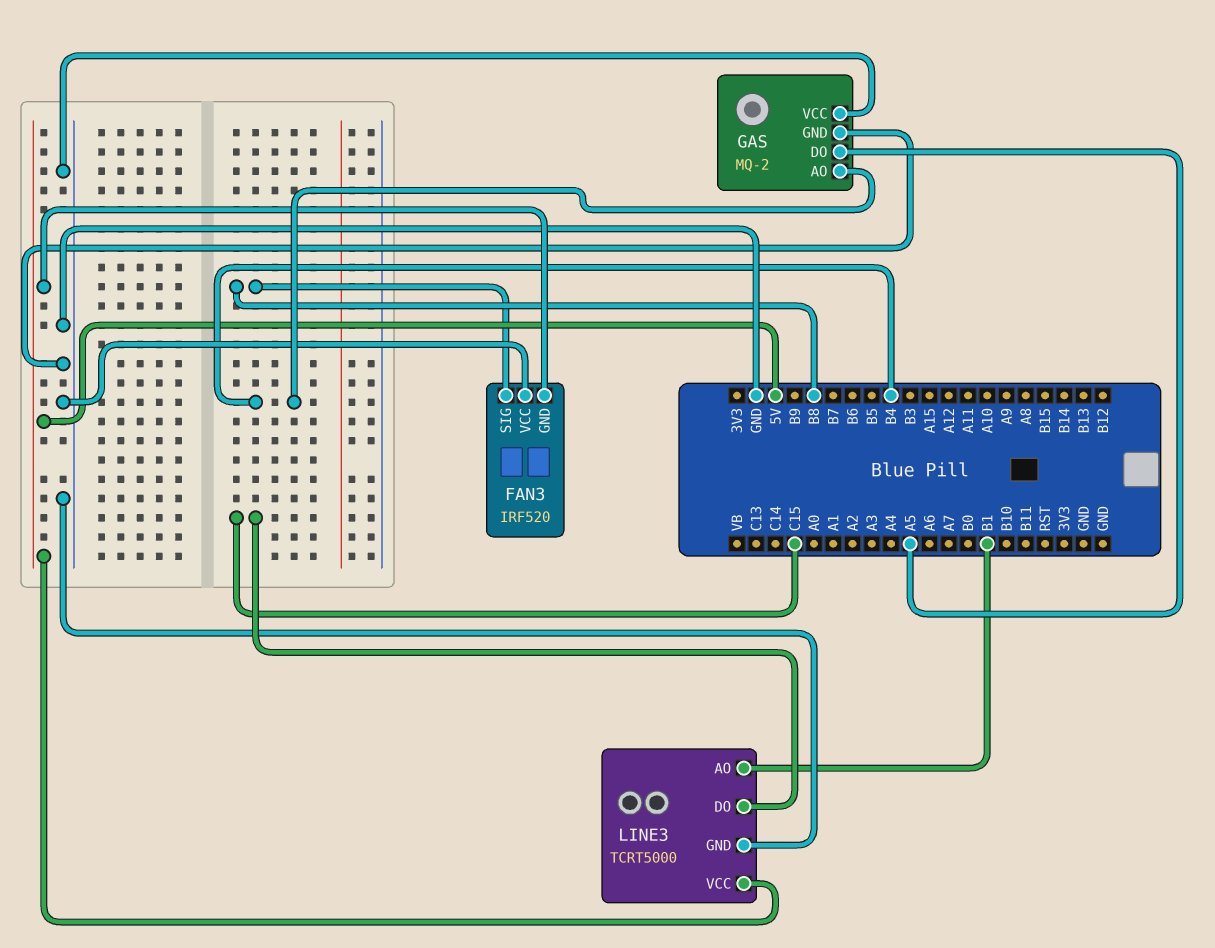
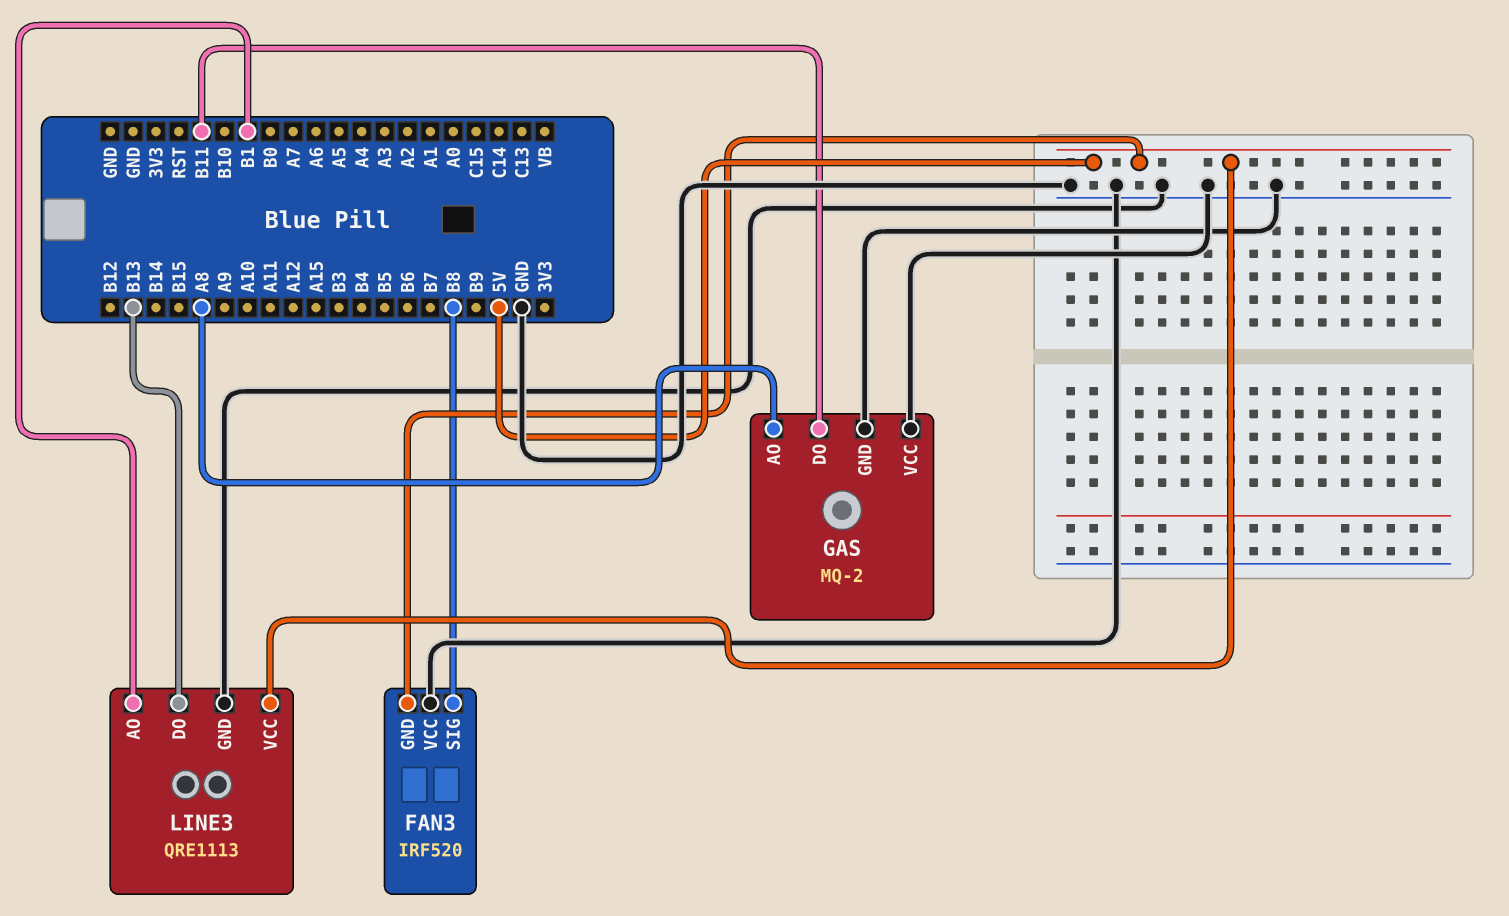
GAS pin AO: B4 -> A8
GAS pin DO: A5 -> B11
LINE3: TCRT5000 -> QRE1113
LINE3 pin DO: C15 -> B13

